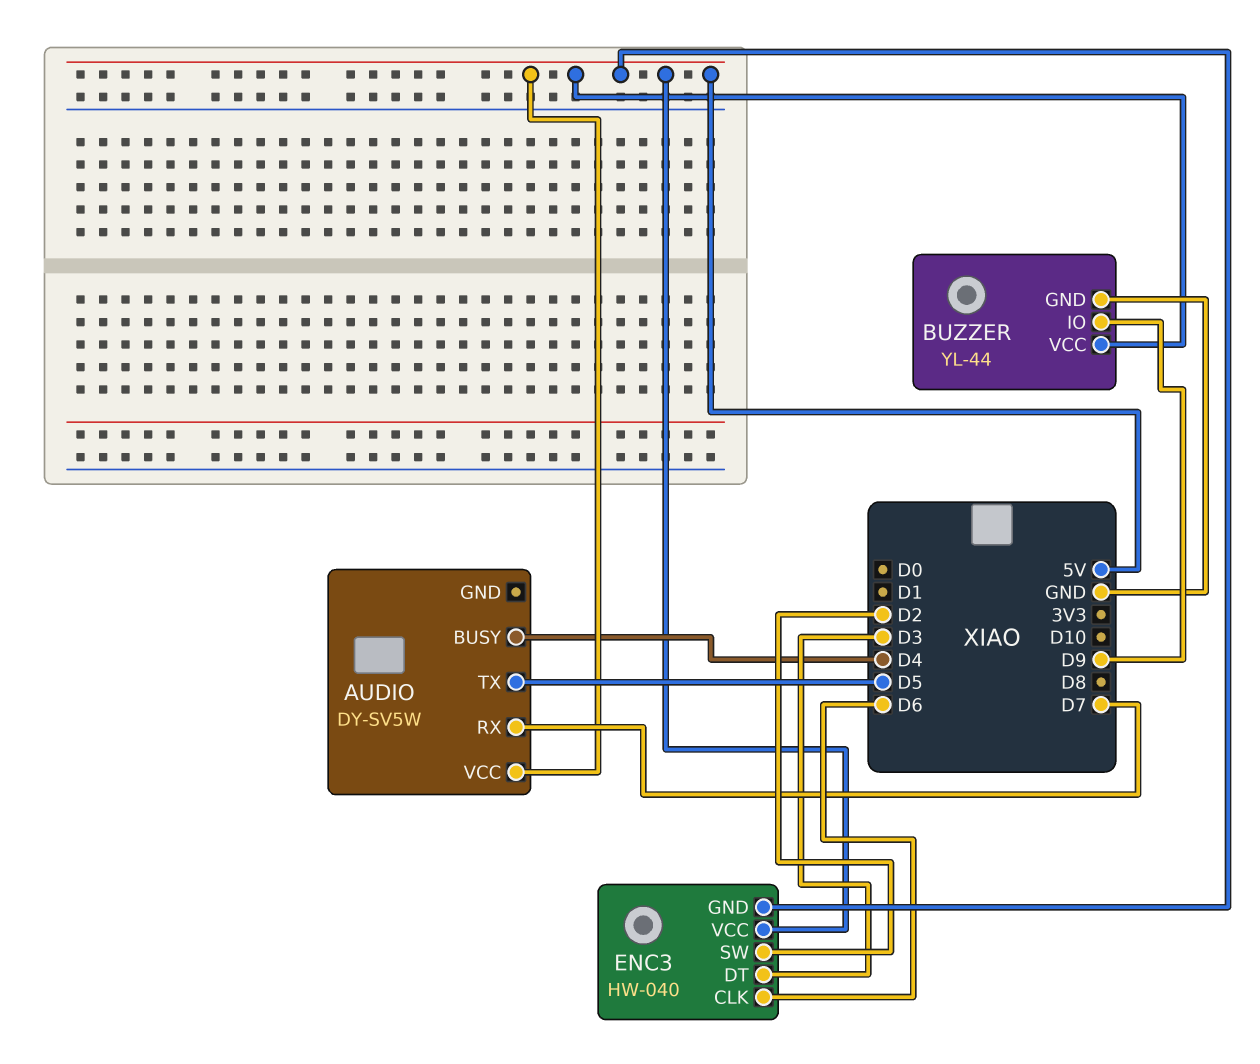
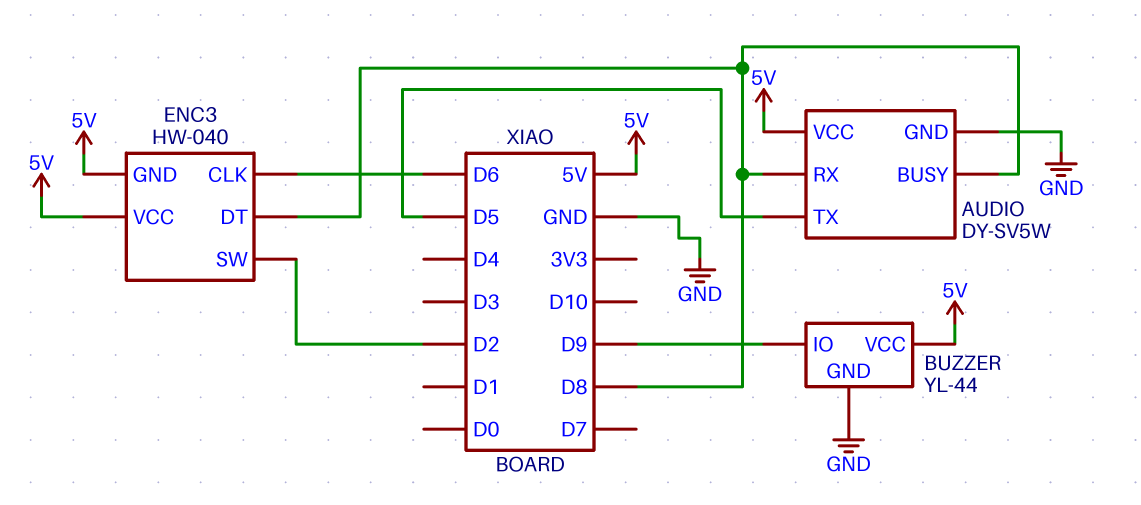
AUDIO pin BUSY: D4 -> D8
AUDIO pin GND: none -> GND
AUDIO pin RX: D7 -> D8
ENC3 pin DT: D3 -> D8

